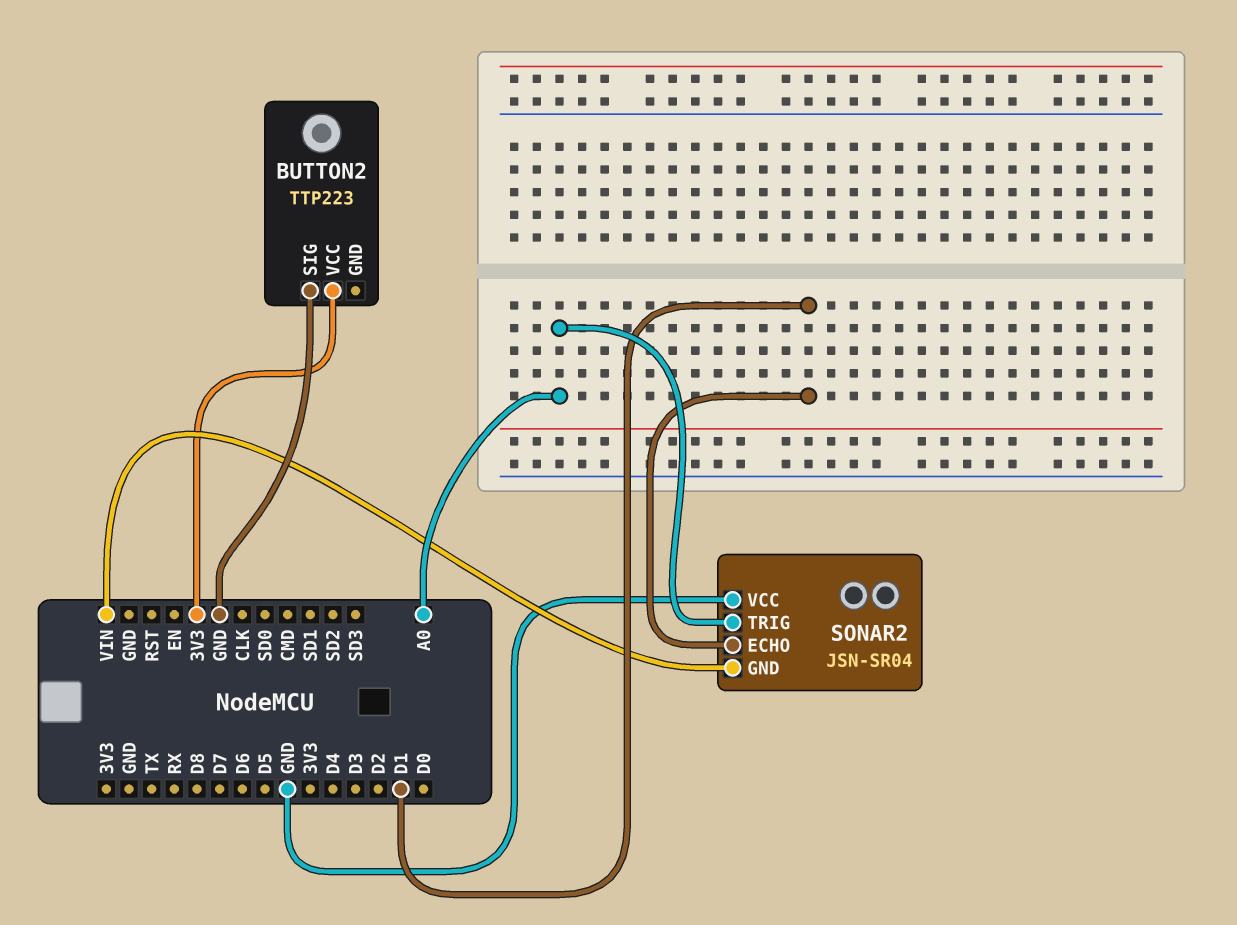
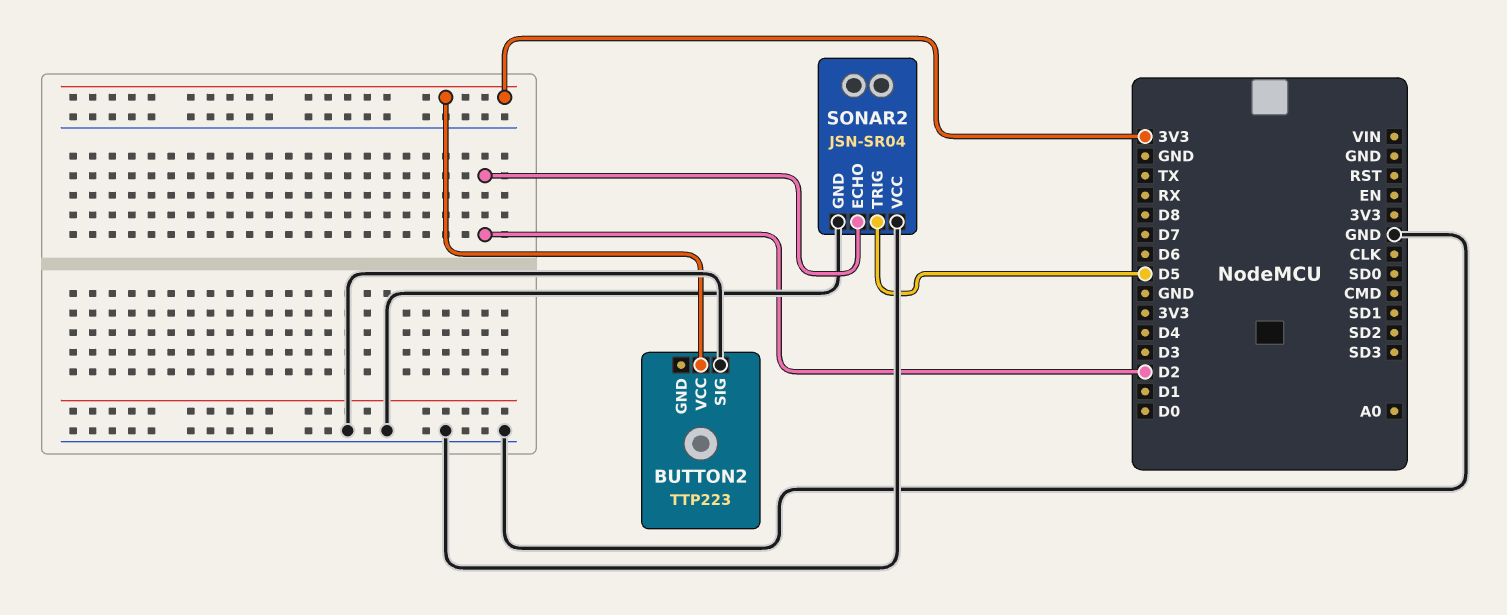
SONAR2 pin ECHO: D1 -> D2
SONAR2 pin GND: VIN -> GND
SONAR2 pin TRIG: A0 -> D5

